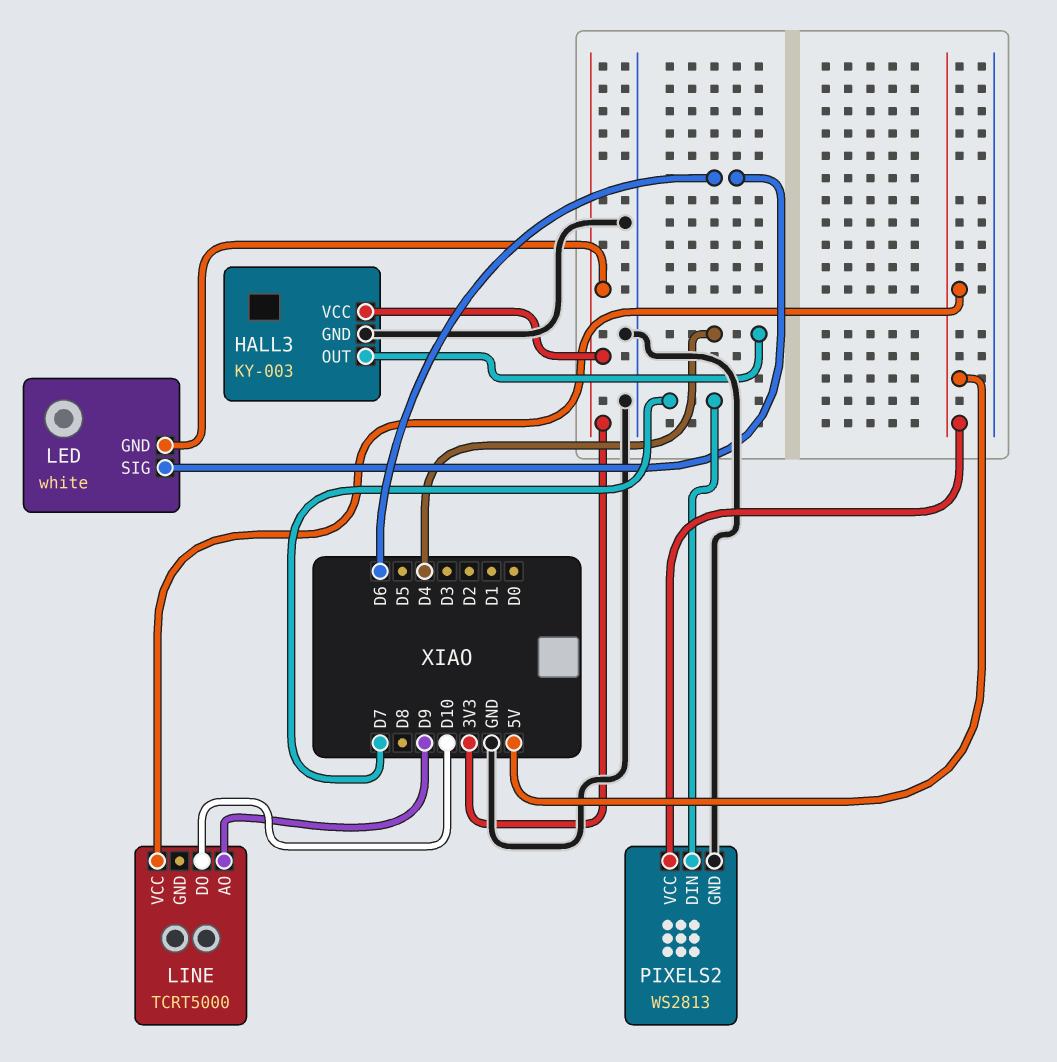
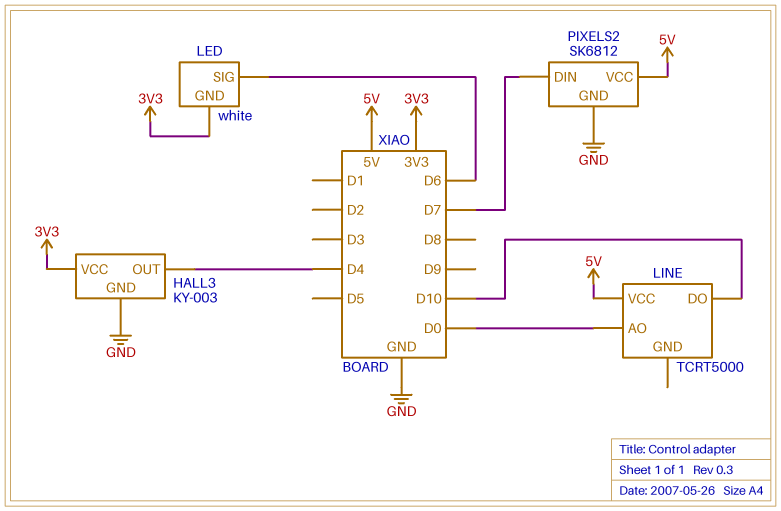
LINE pin AO: D9 -> D0
PIXELS2: WS2813 -> SK6812

